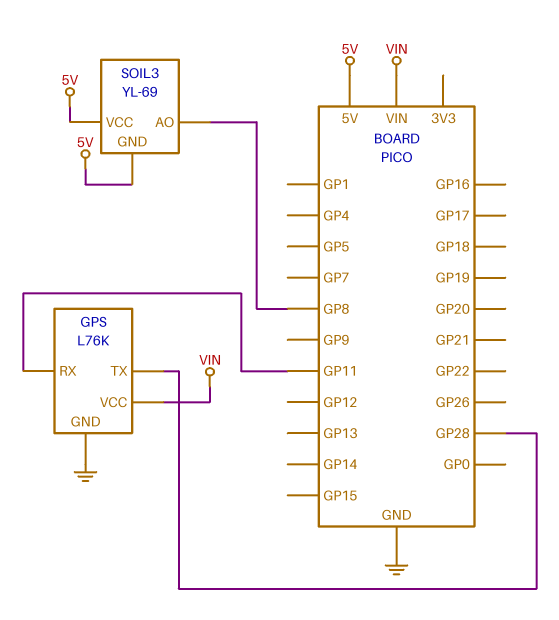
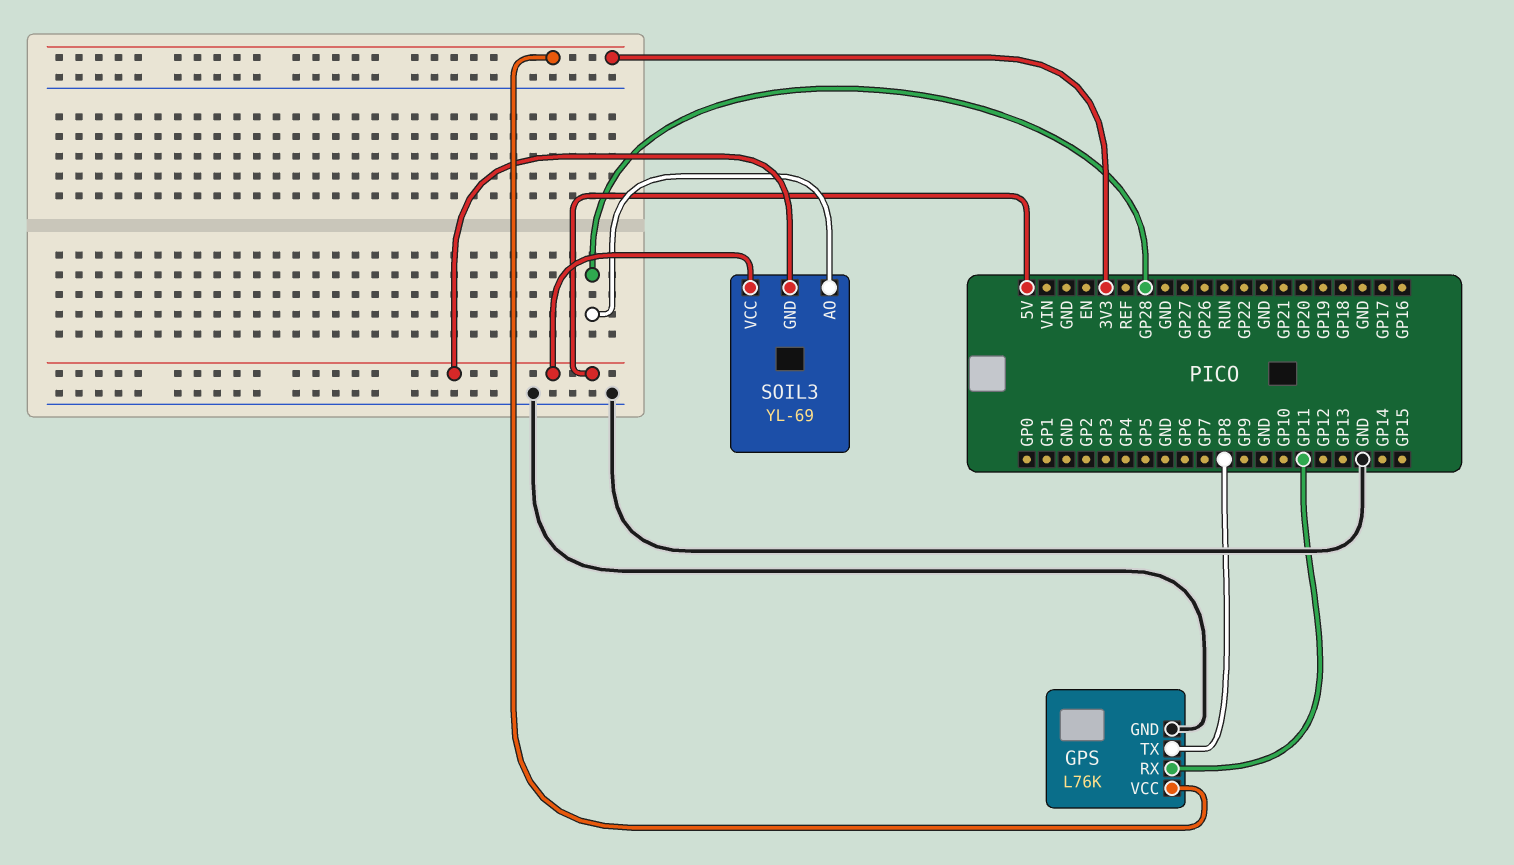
GPS pin TX: GP28 -> GP8
GPS pin VCC: VIN -> 3V3
SOIL3 pin AO: GP8 -> GP28

